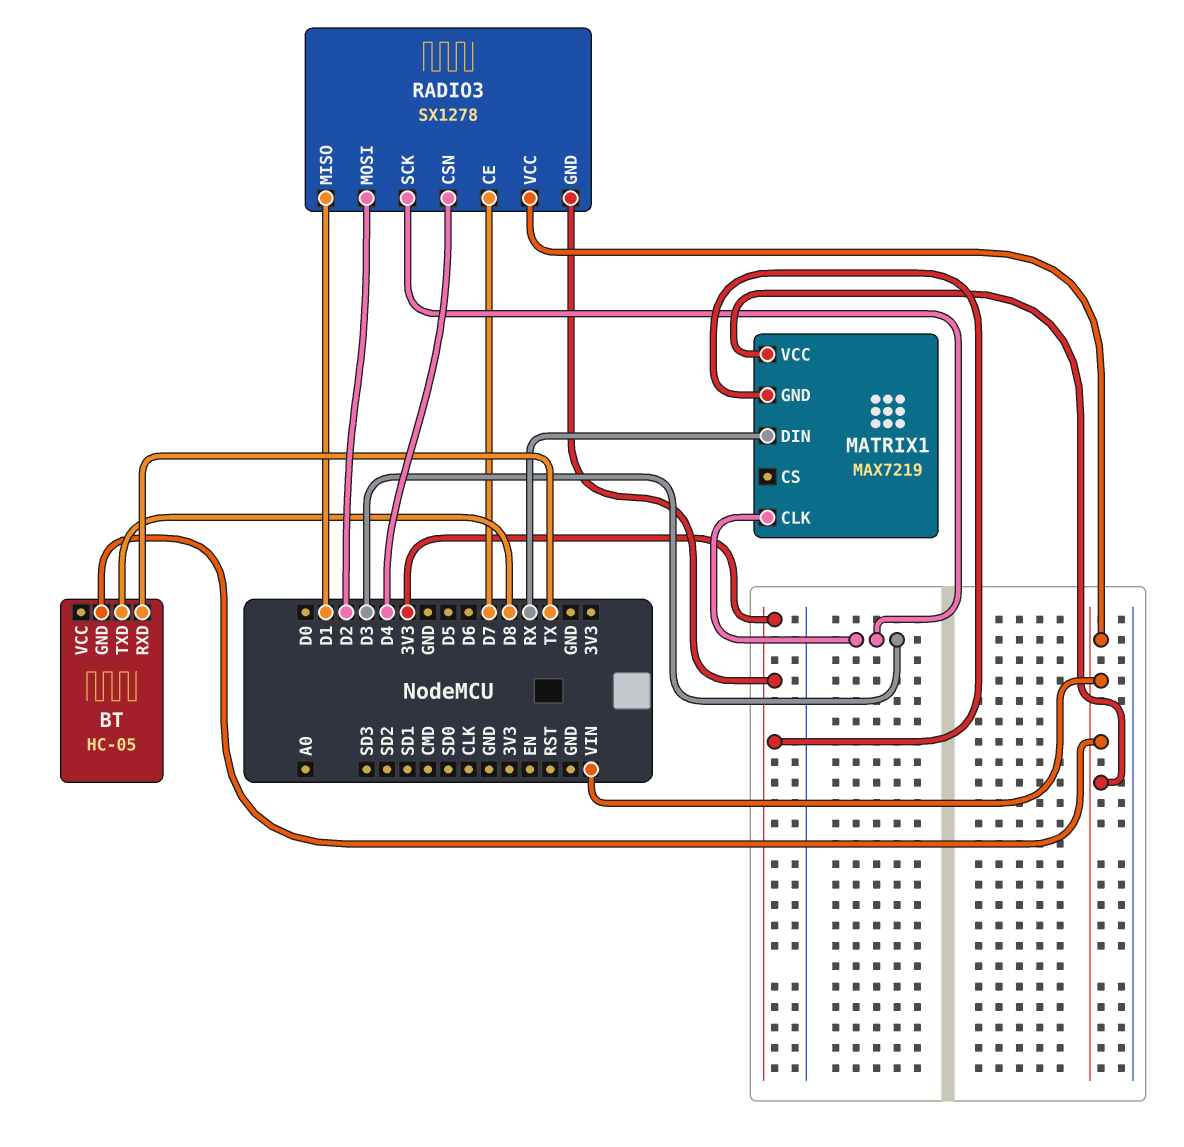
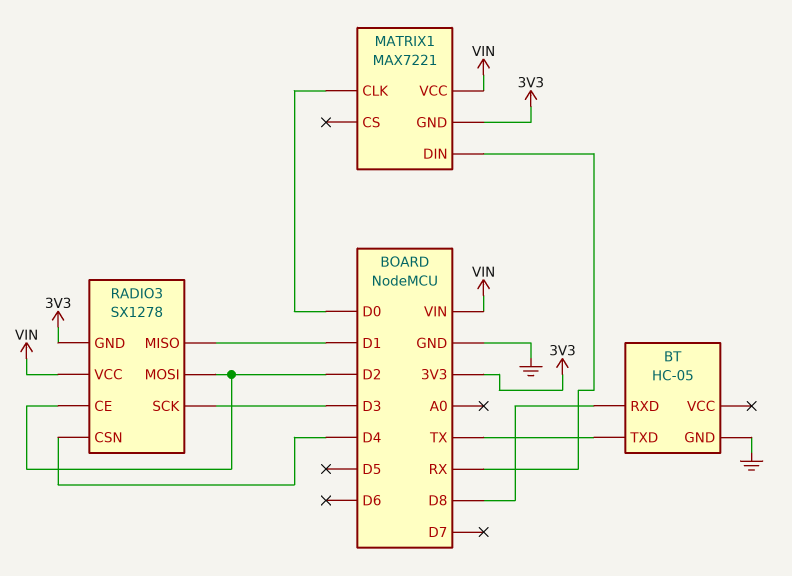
BT pin GND: VIN -> GND
BT pin RXD: TX -> D8
BT pin TXD: D8 -> TX
MATRIX1: MAX7219 -> MAX7221
MATRIX1 pin CLK: D3 -> D0
RADIO3 pin CE: D7 -> D2

